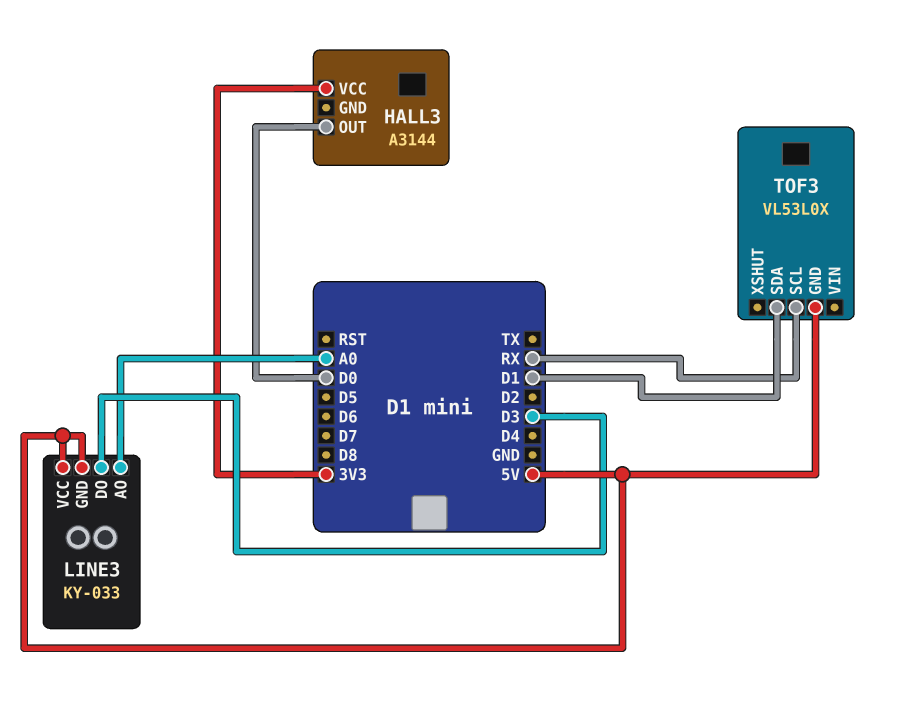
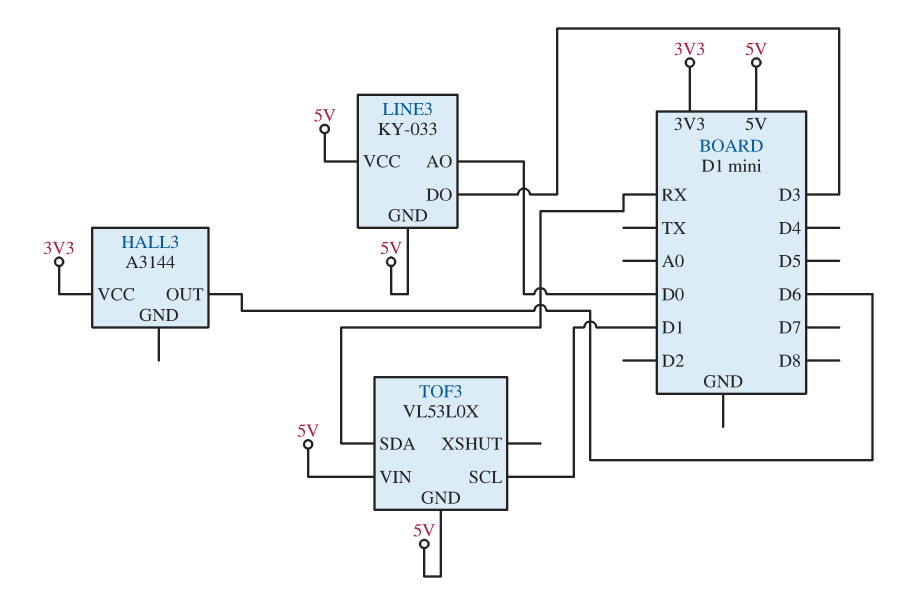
HALL3 pin OUT: D0 -> D6
LINE3 pin AO: A0 -> D0
TOF3 pin SCL: RX -> D1
TOF3 pin SDA: D1 -> RX
TOF3 pin VIN: none -> 5V

